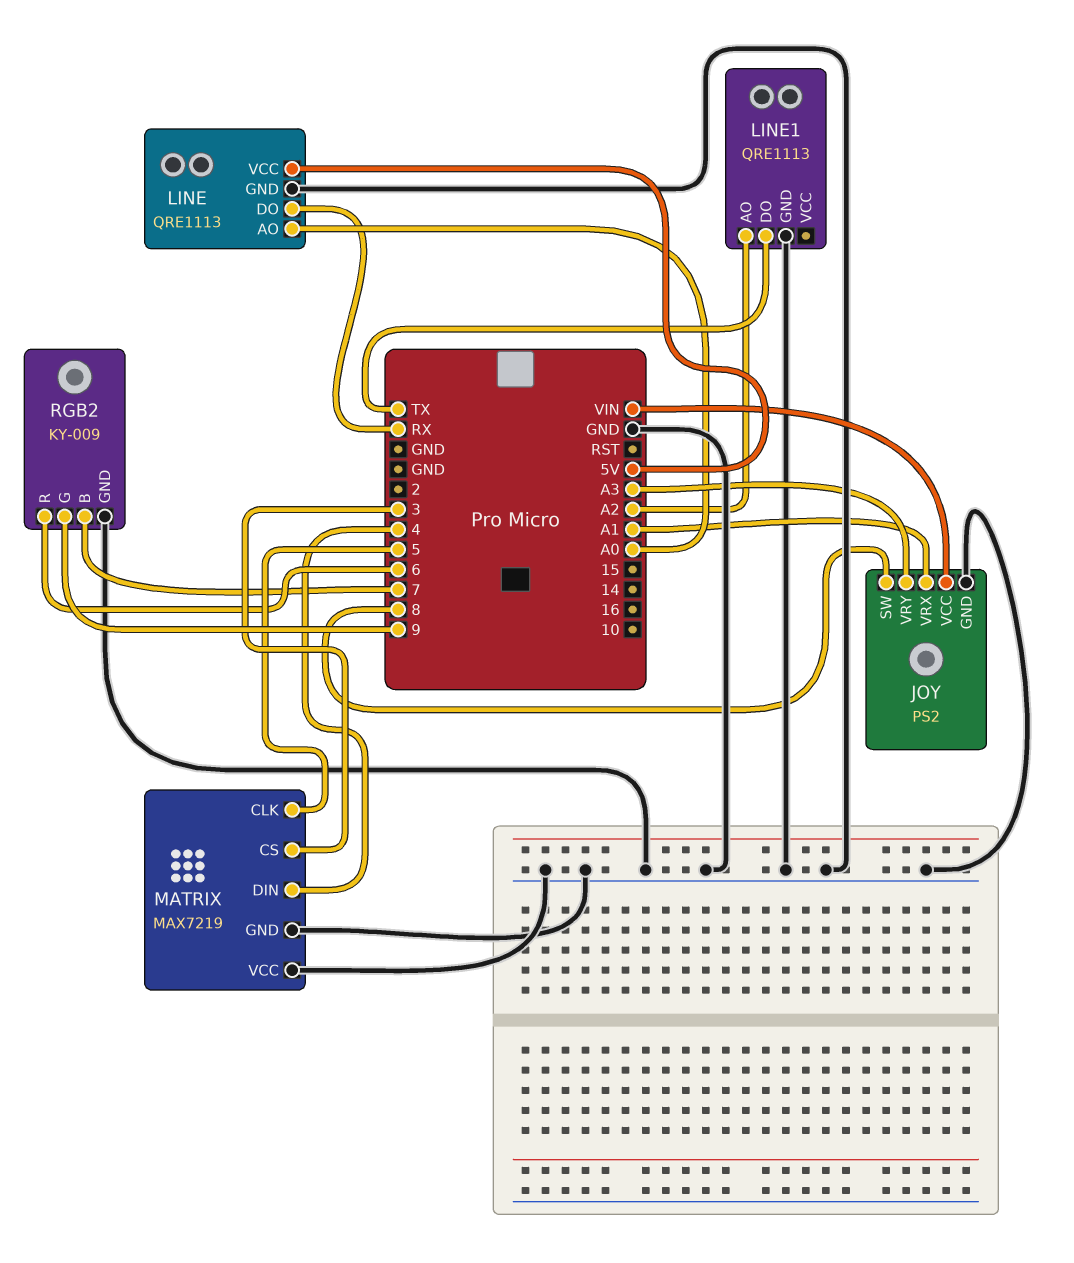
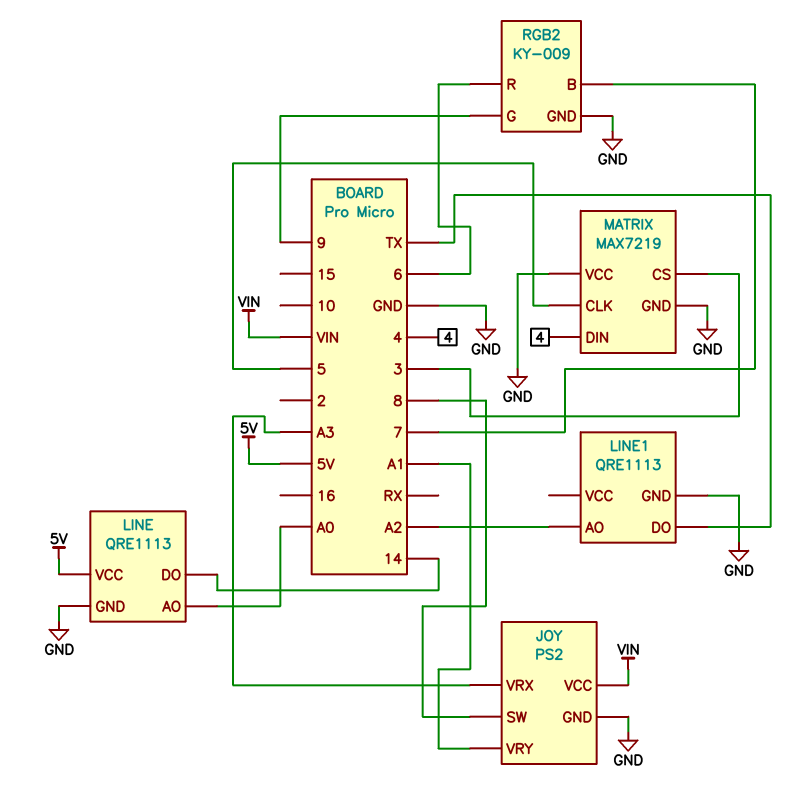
JOY pin VRX: A1 -> A3
JOY pin VRY: A3 -> A1
LINE pin DO: RX -> 14

